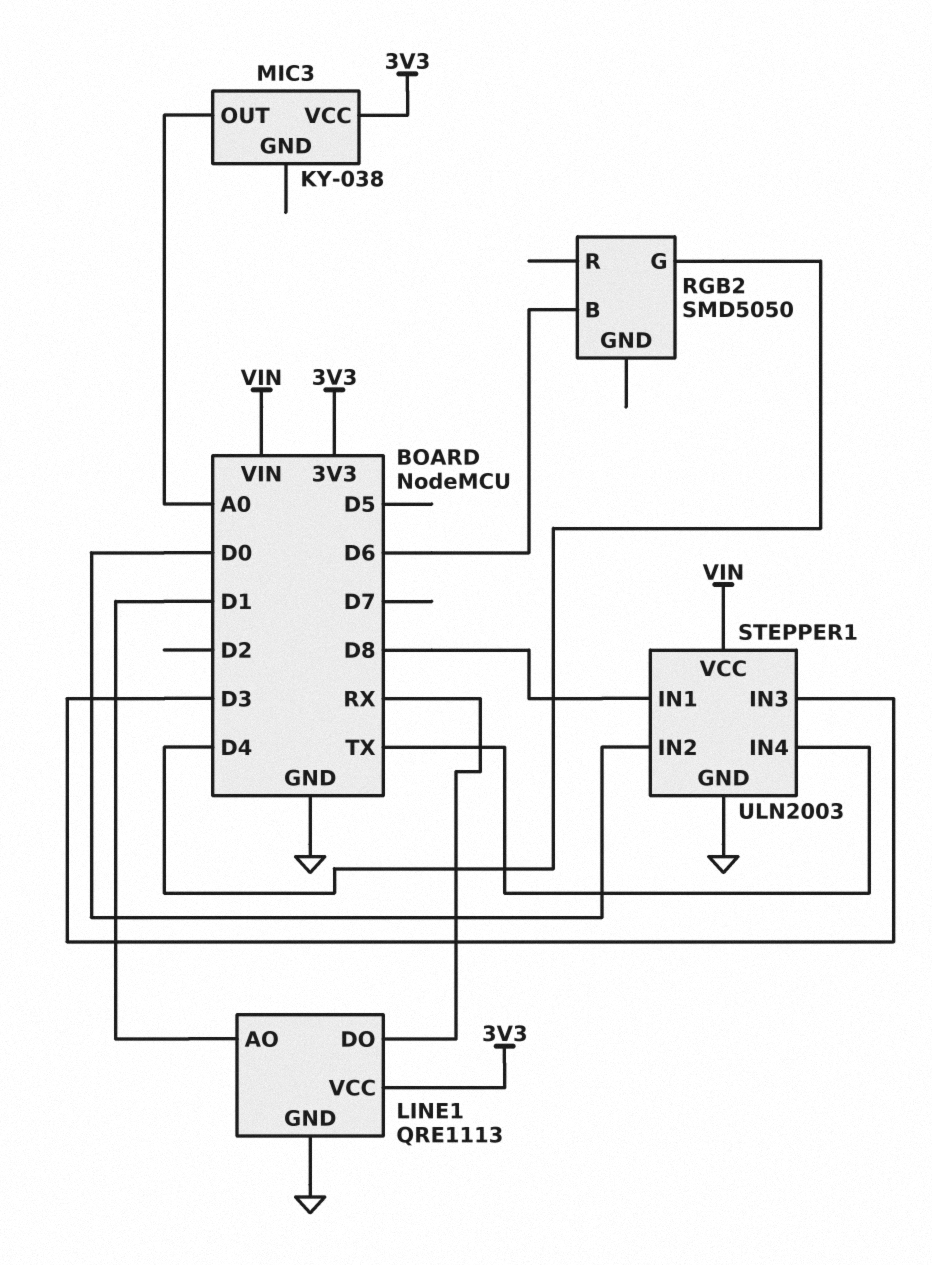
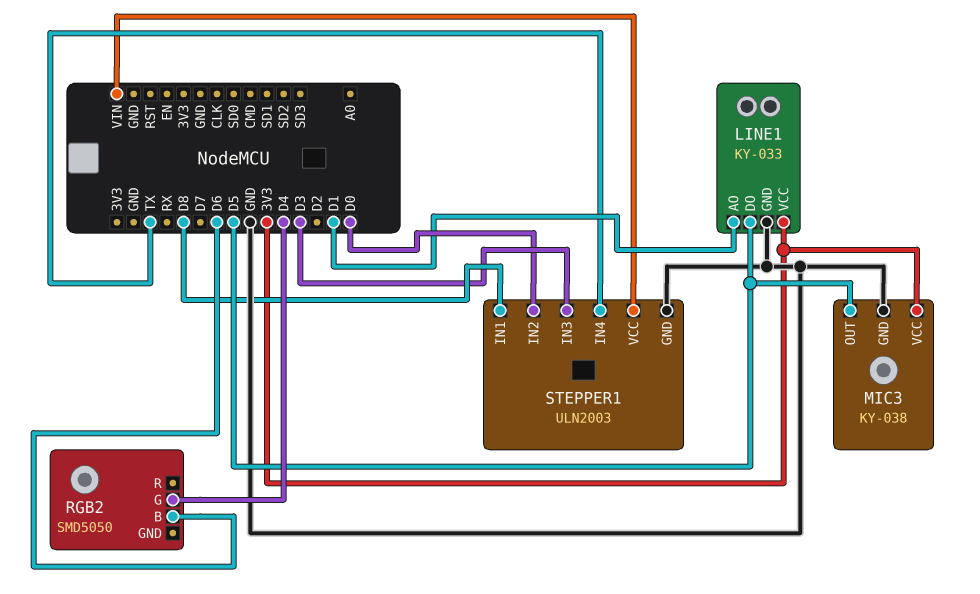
LINE1: QRE1113 -> KY-033
LINE1 pin DO: RX -> D5
MIC3 pin GND: none -> GND
MIC3 pin OUT: A0 -> D5

